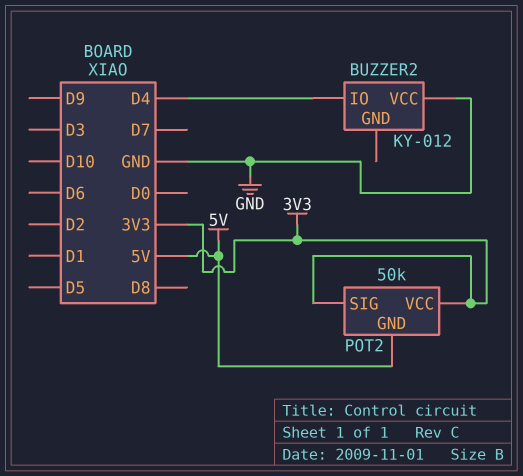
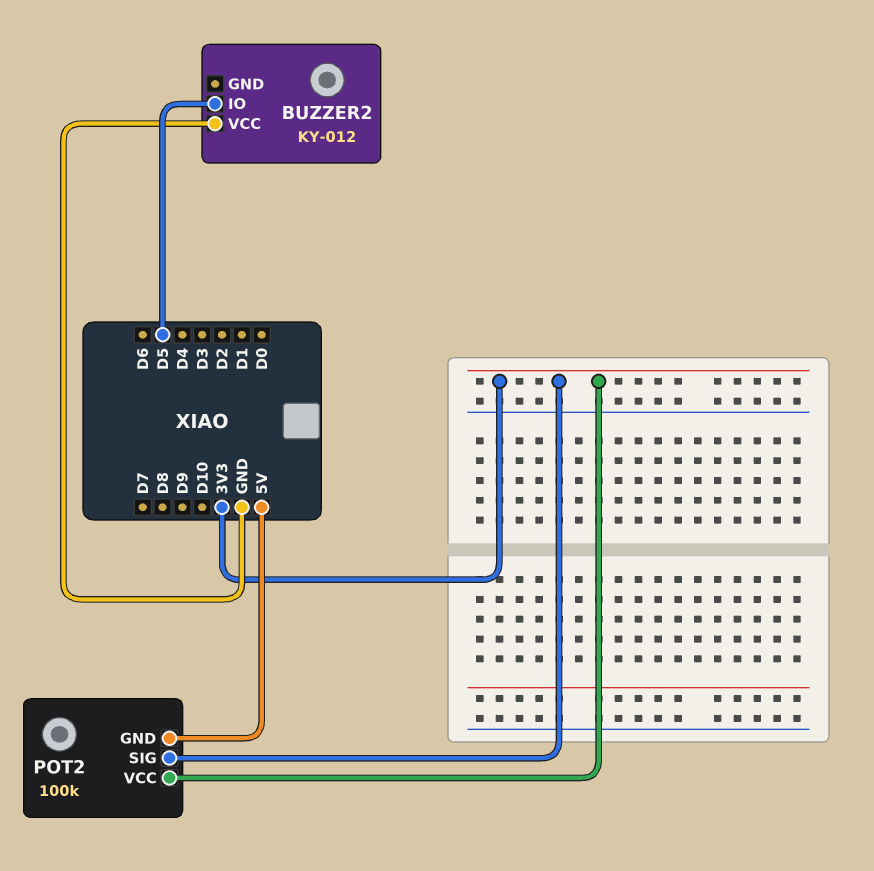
BUZZER2 pin IO: D4 -> D5
POT2: 50k -> 100k

